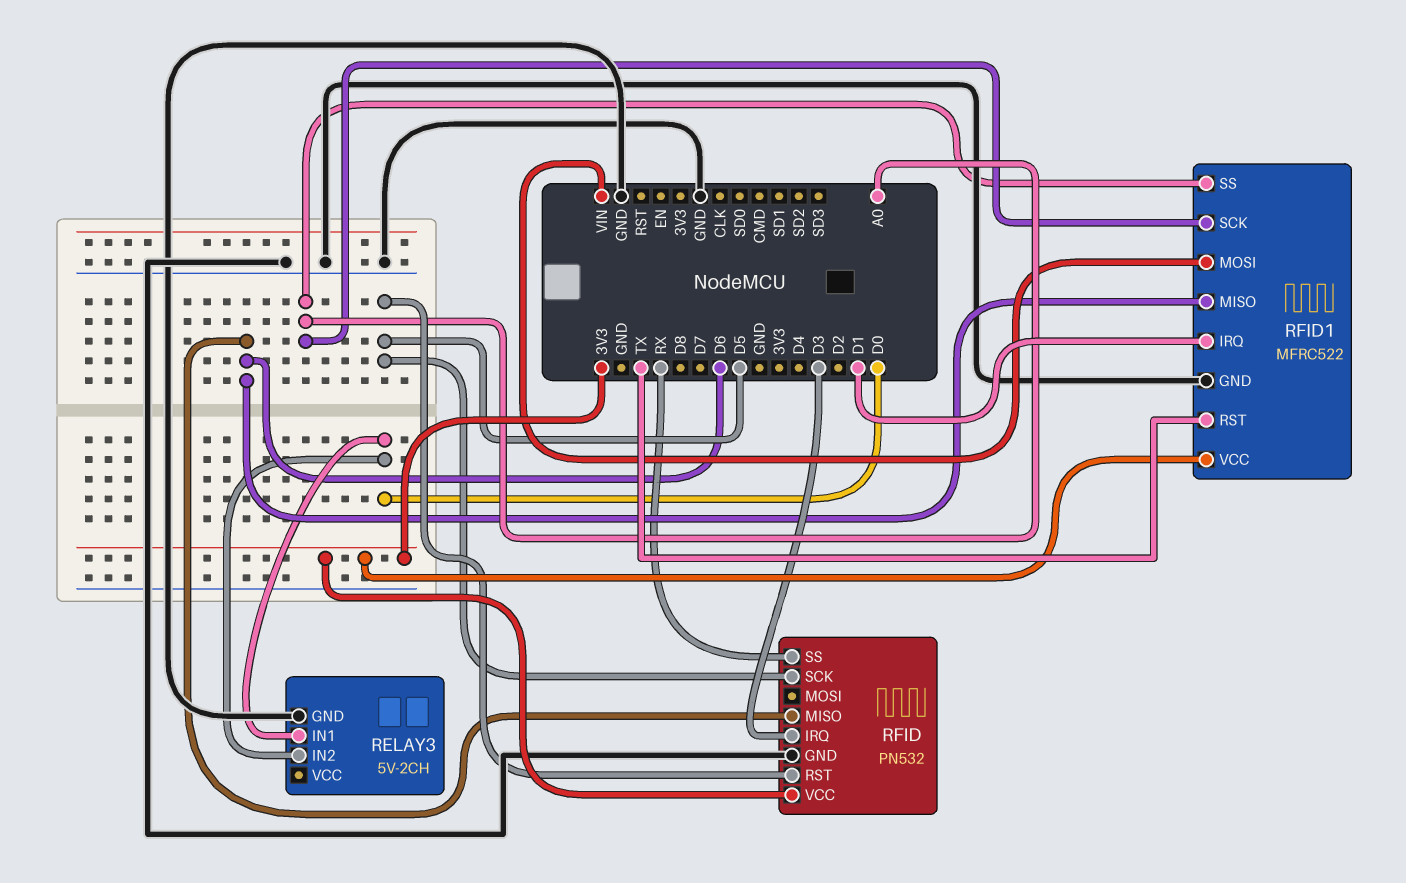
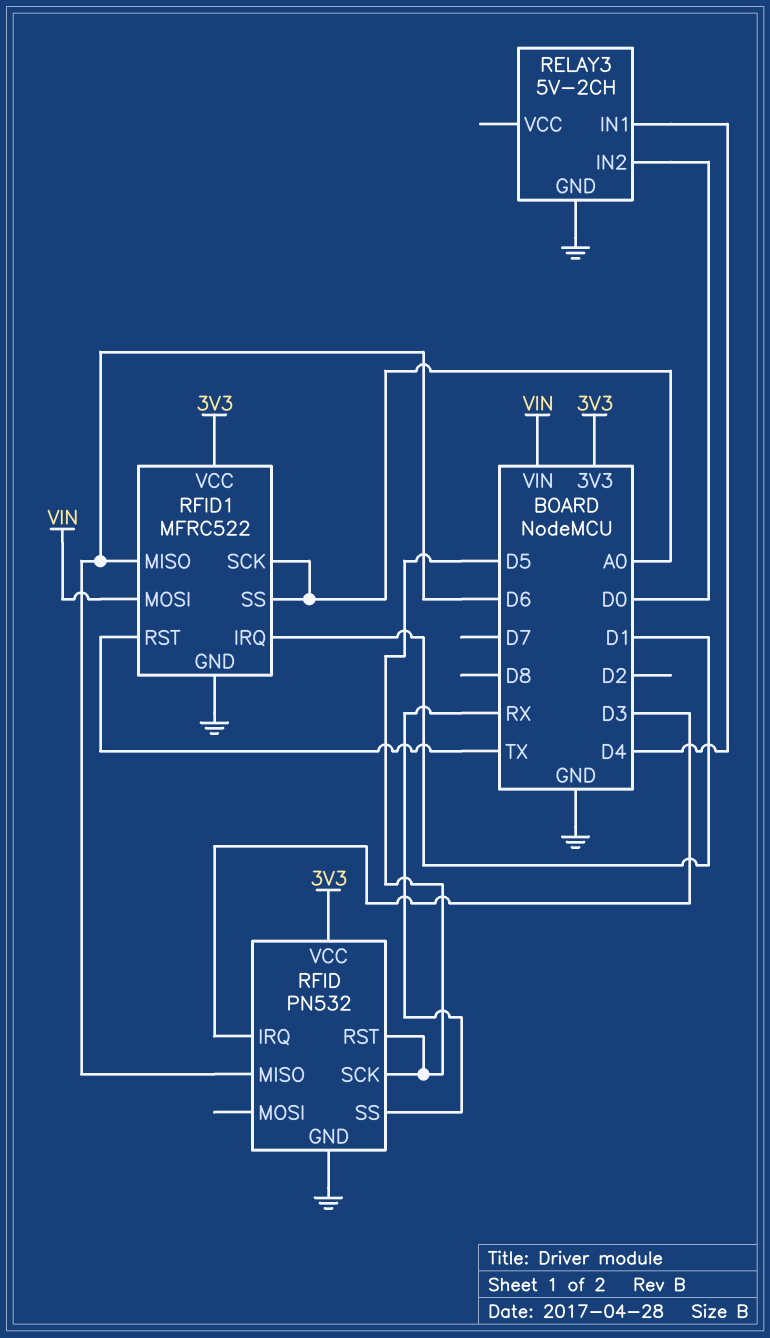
RELAY3 pin IN1: D0 -> D4

